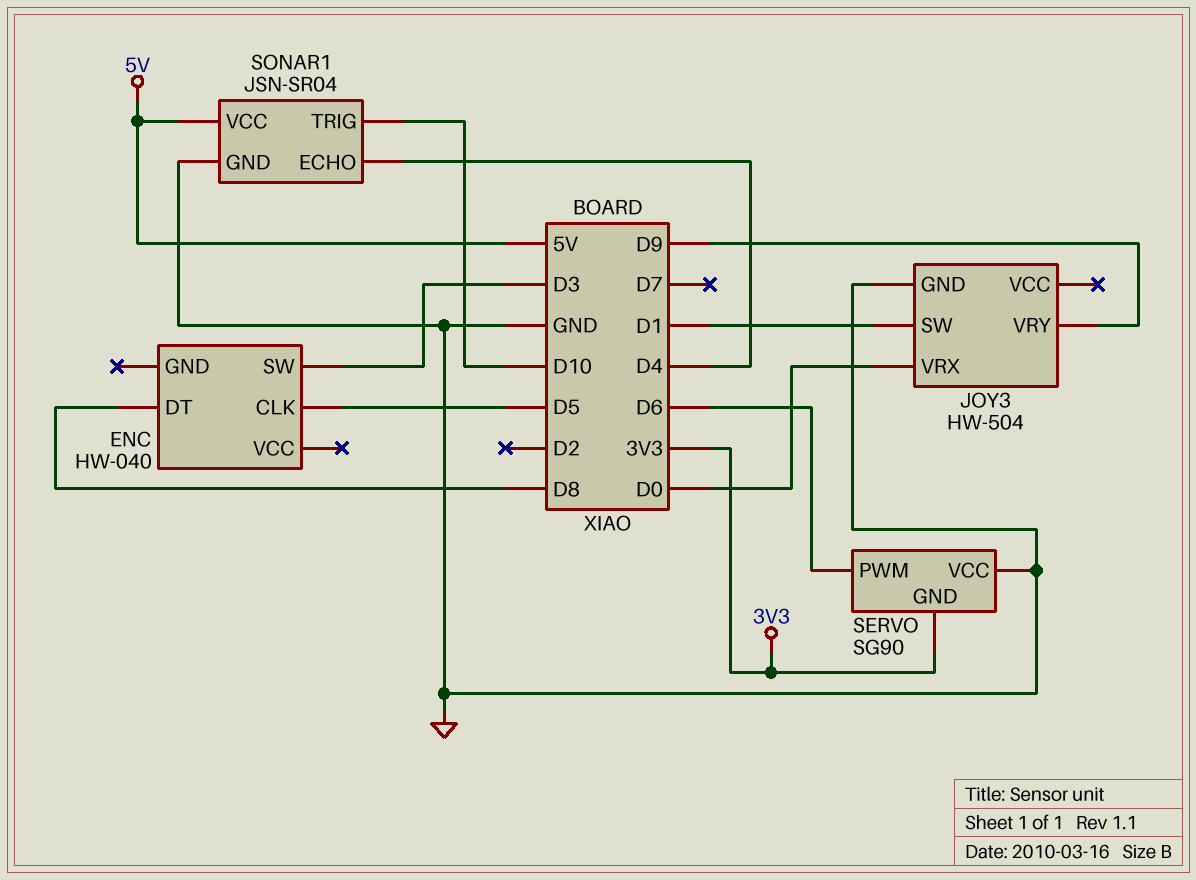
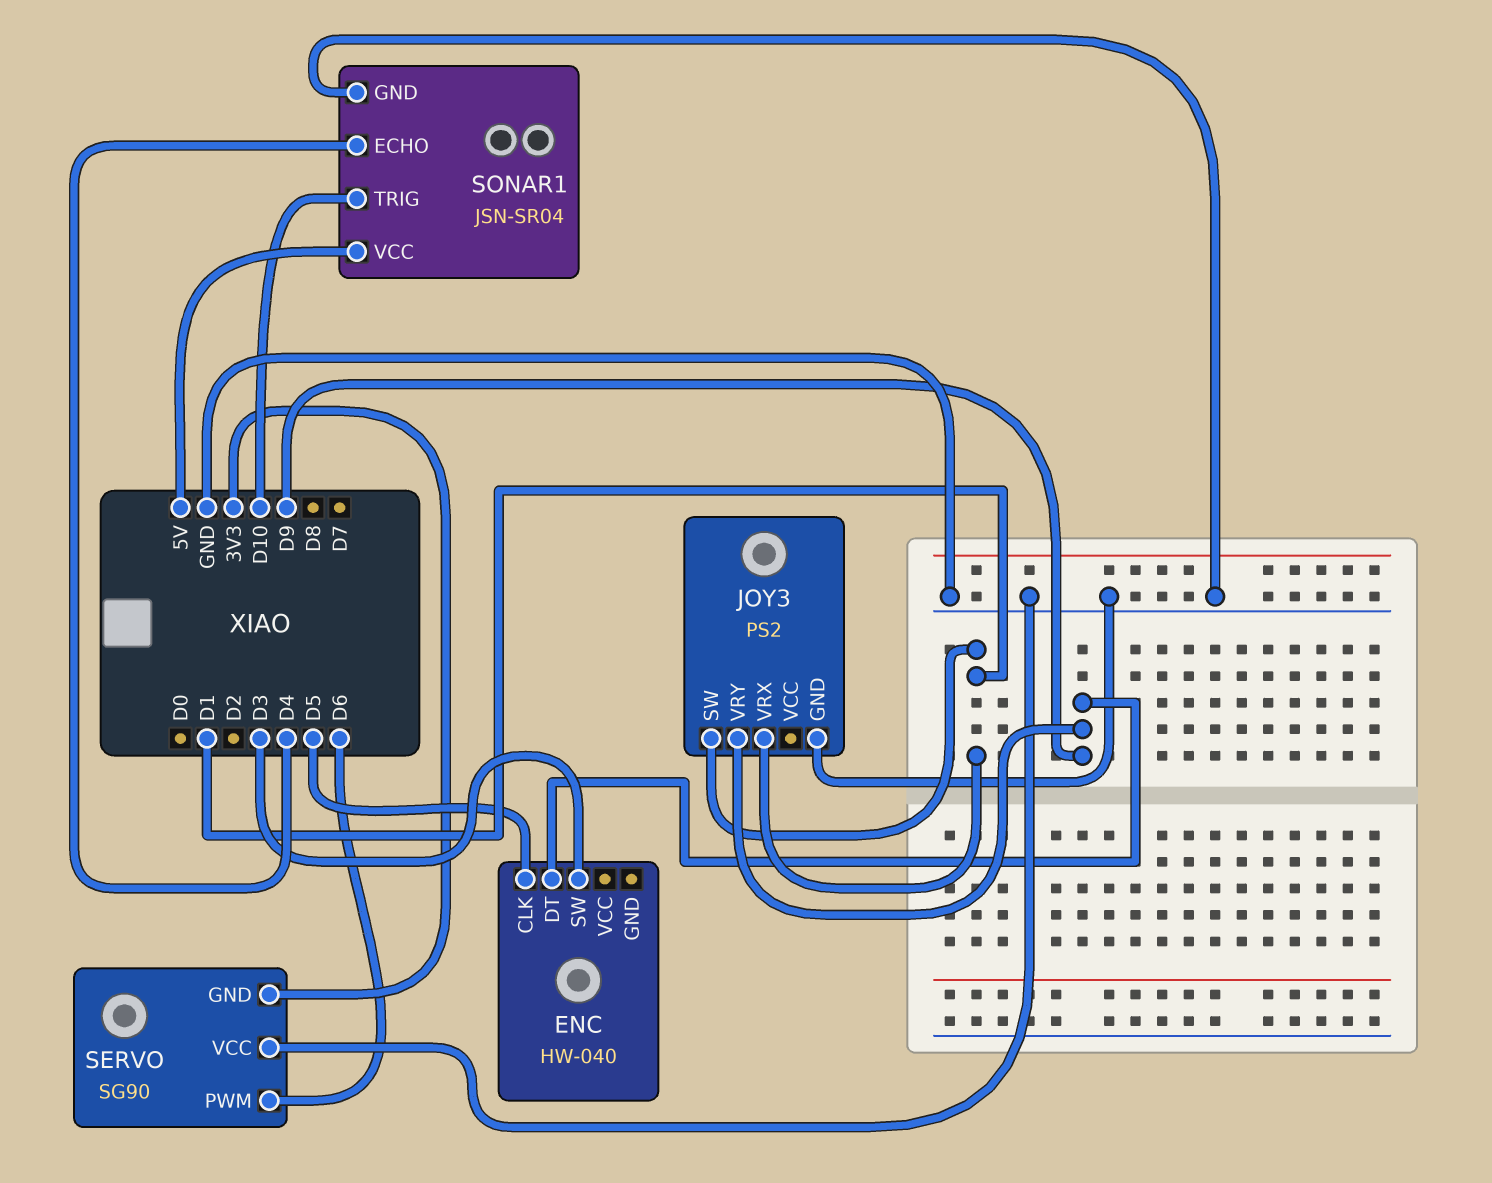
ENC pin DT: D8 -> D9
JOY3: HW-504 -> PS2
JOY3 pin VRX: D0 -> D1

